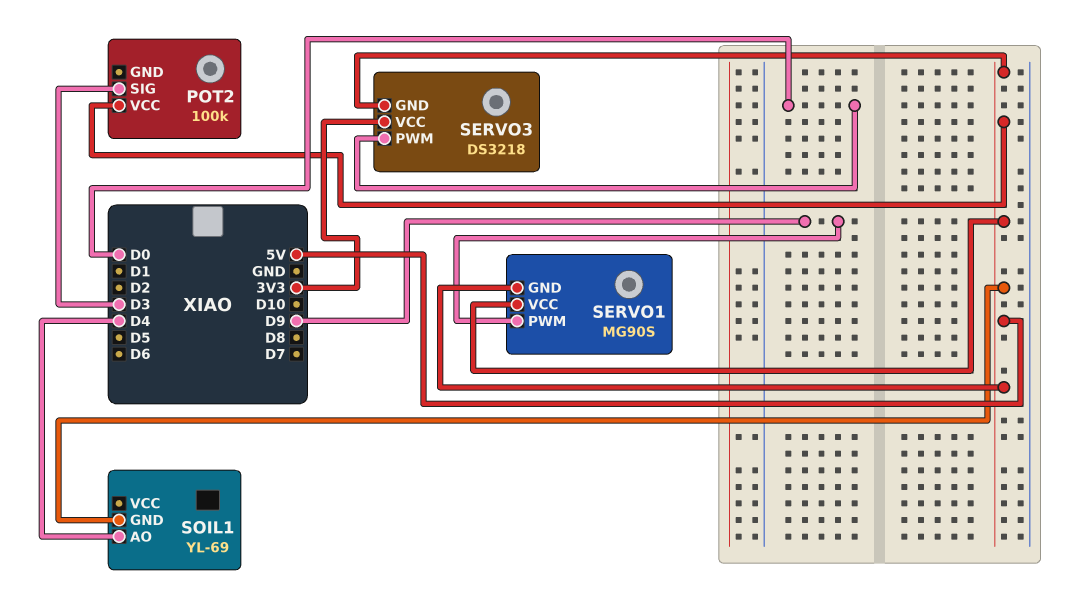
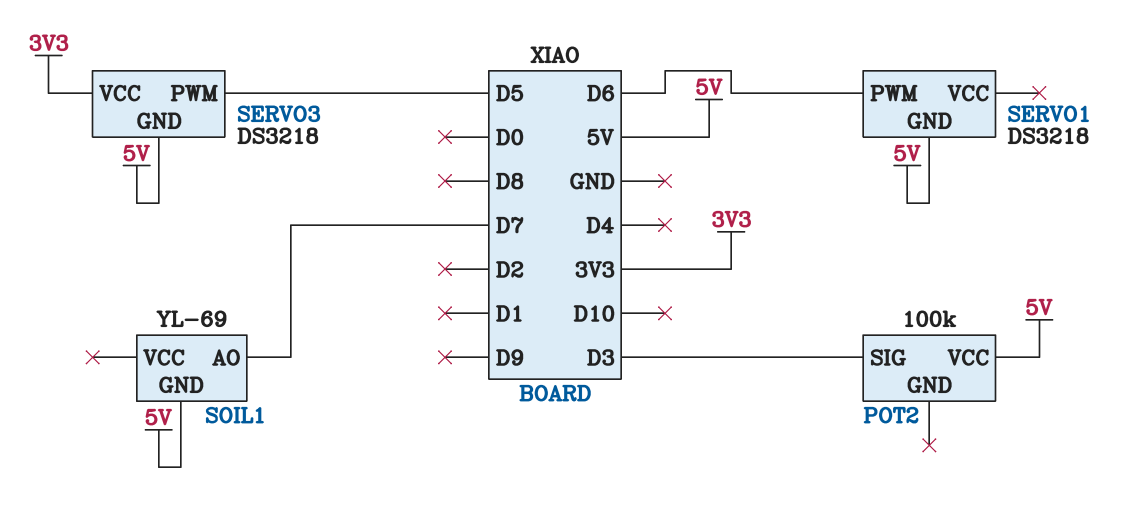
SERVO1: MG90S -> DS3218
SERVO1 pin PWM: D9 -> D6
SERVO1 pin VCC: 5V -> none
SERVO3 pin PWM: D0 -> D5
SOIL1 pin AO: D4 -> D7

